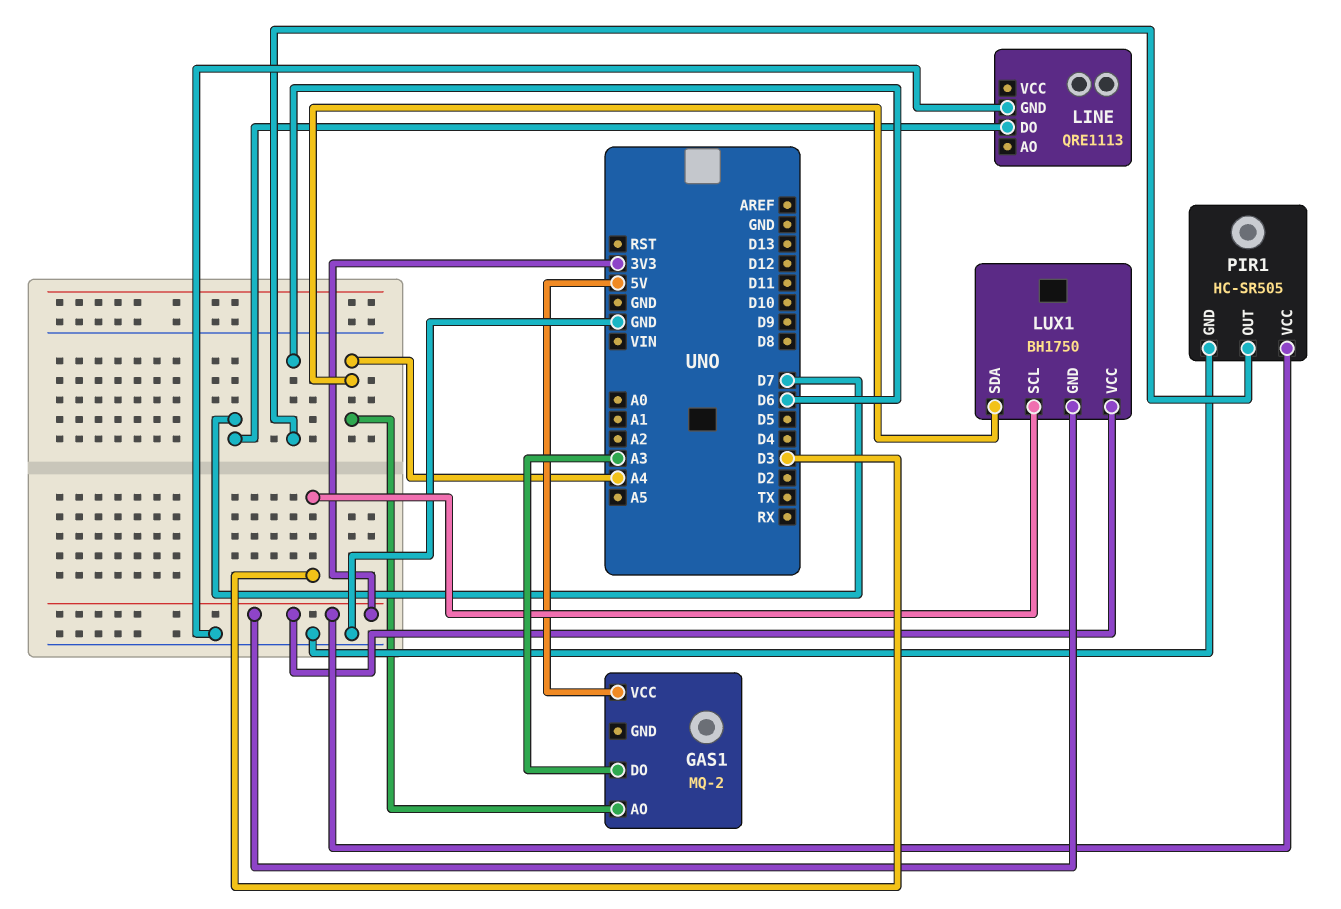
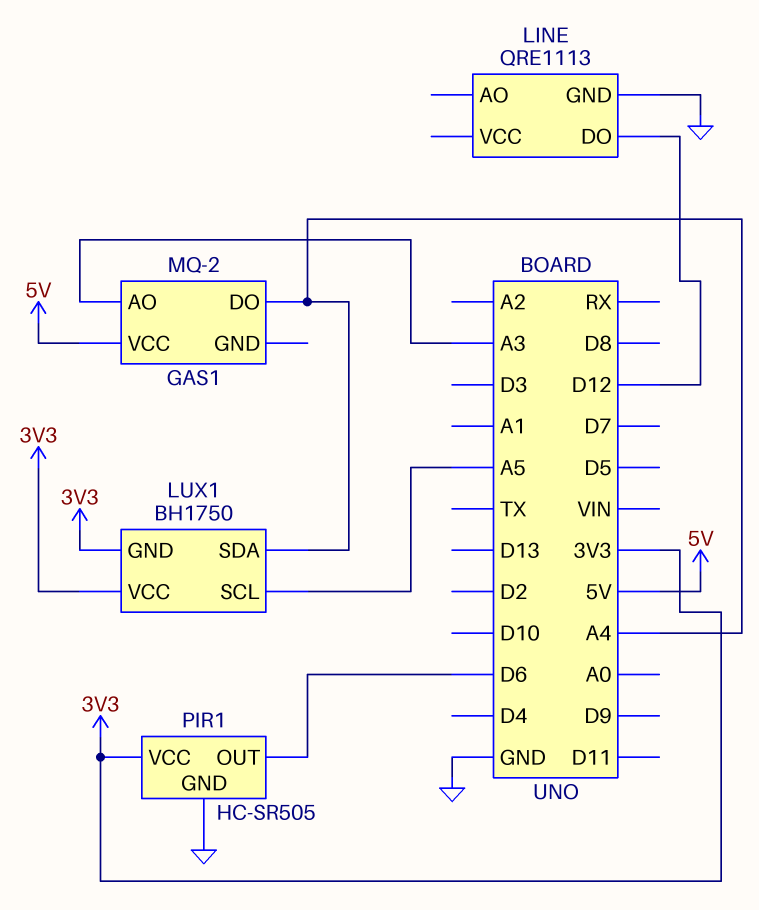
GAS1 pin AO: A4 -> A3
GAS1 pin DO: A3 -> A4
LINE pin DO: D7 -> D12
LUX1 pin SCL: D3 -> A5

